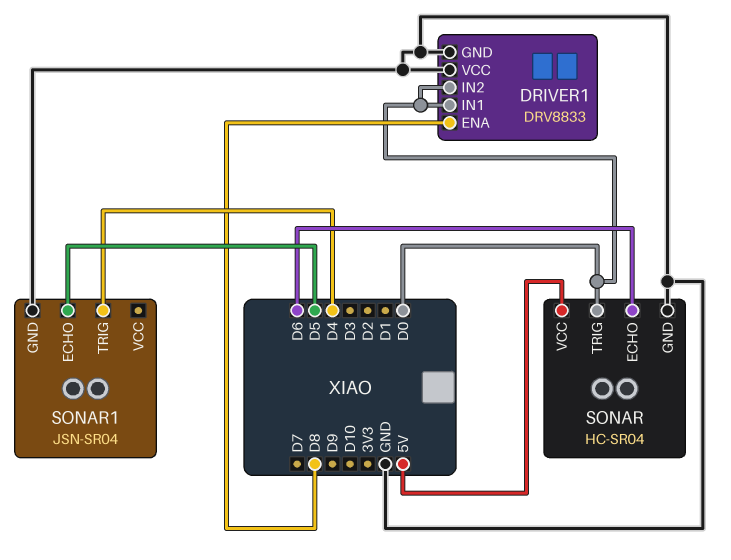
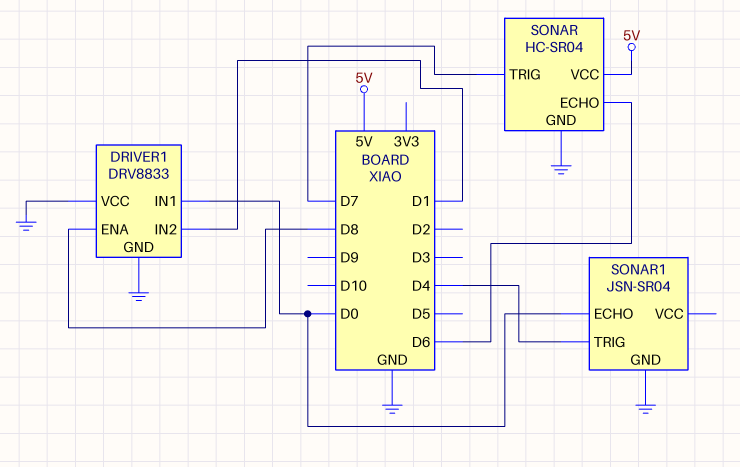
DRIVER1 pin IN2: D0 -> D1
SONAR pin TRIG: D0 -> D7
SONAR1 pin ECHO: D5 -> D0

